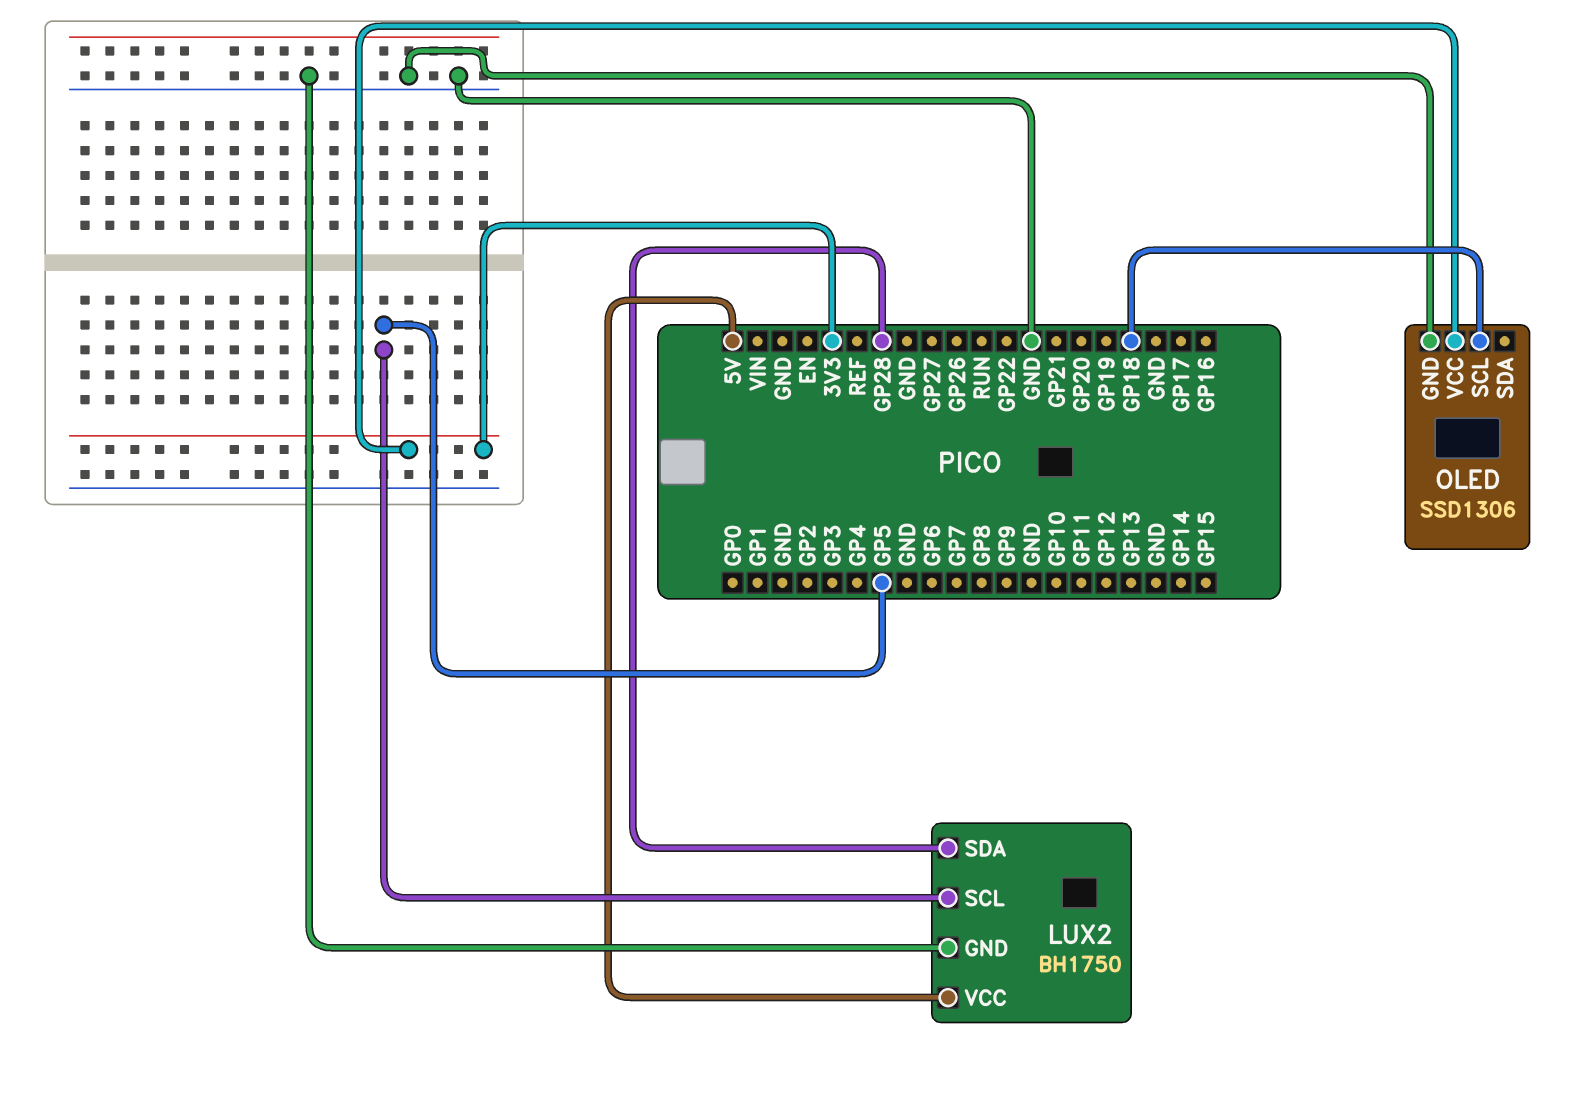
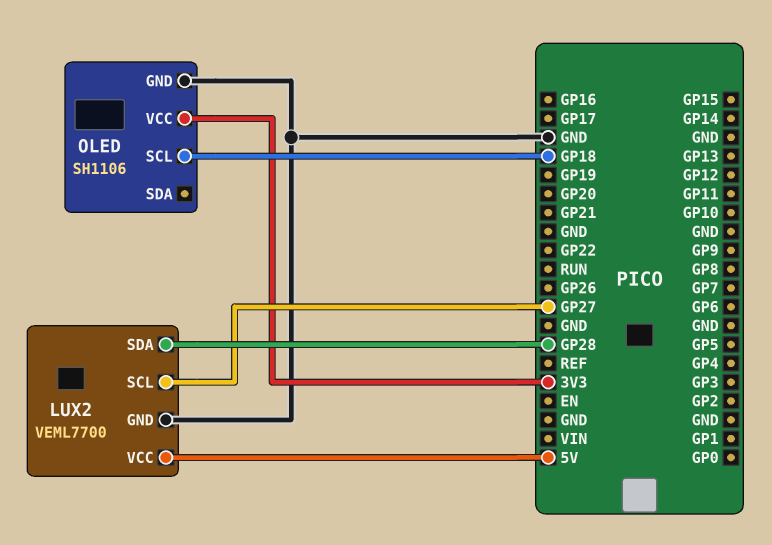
LUX2: BH1750 -> VEML7700
LUX2 pin SCL: GP5 -> GP27
OLED: SSD1306 -> SH1106

